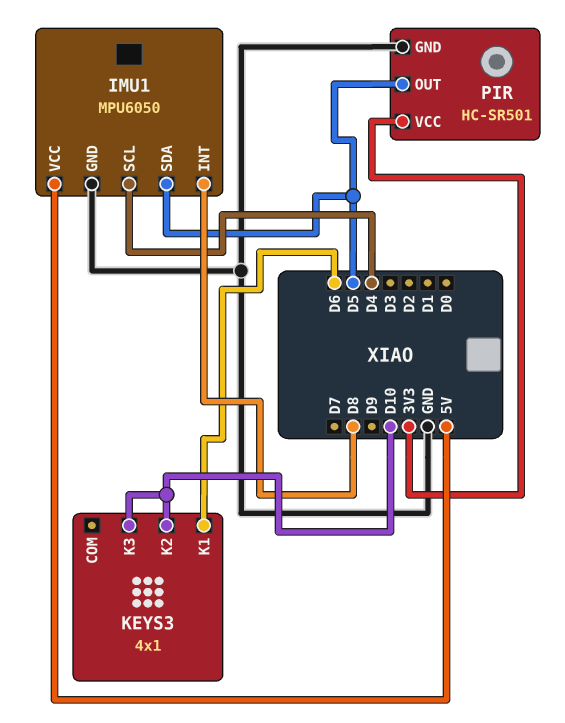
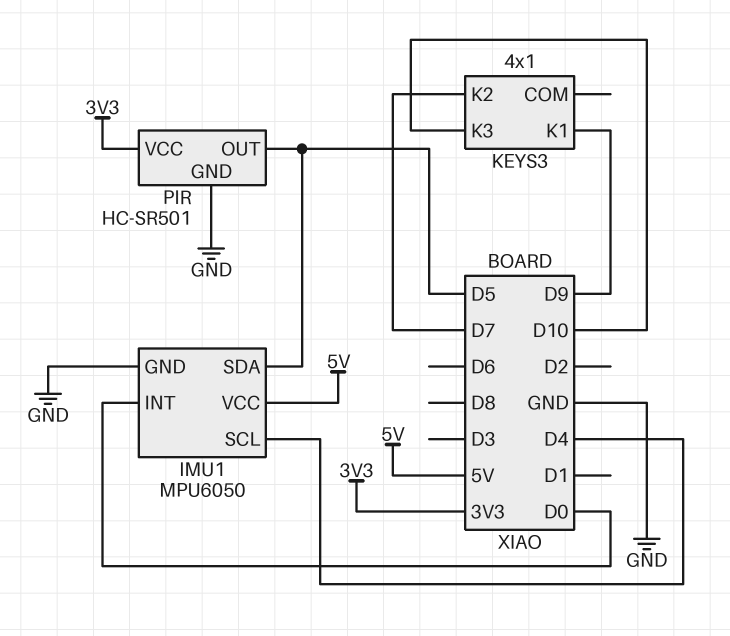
IMU1 pin INT: D8 -> D0
KEYS3 pin K1: D6 -> D9
KEYS3 pin K2: D10 -> D7

